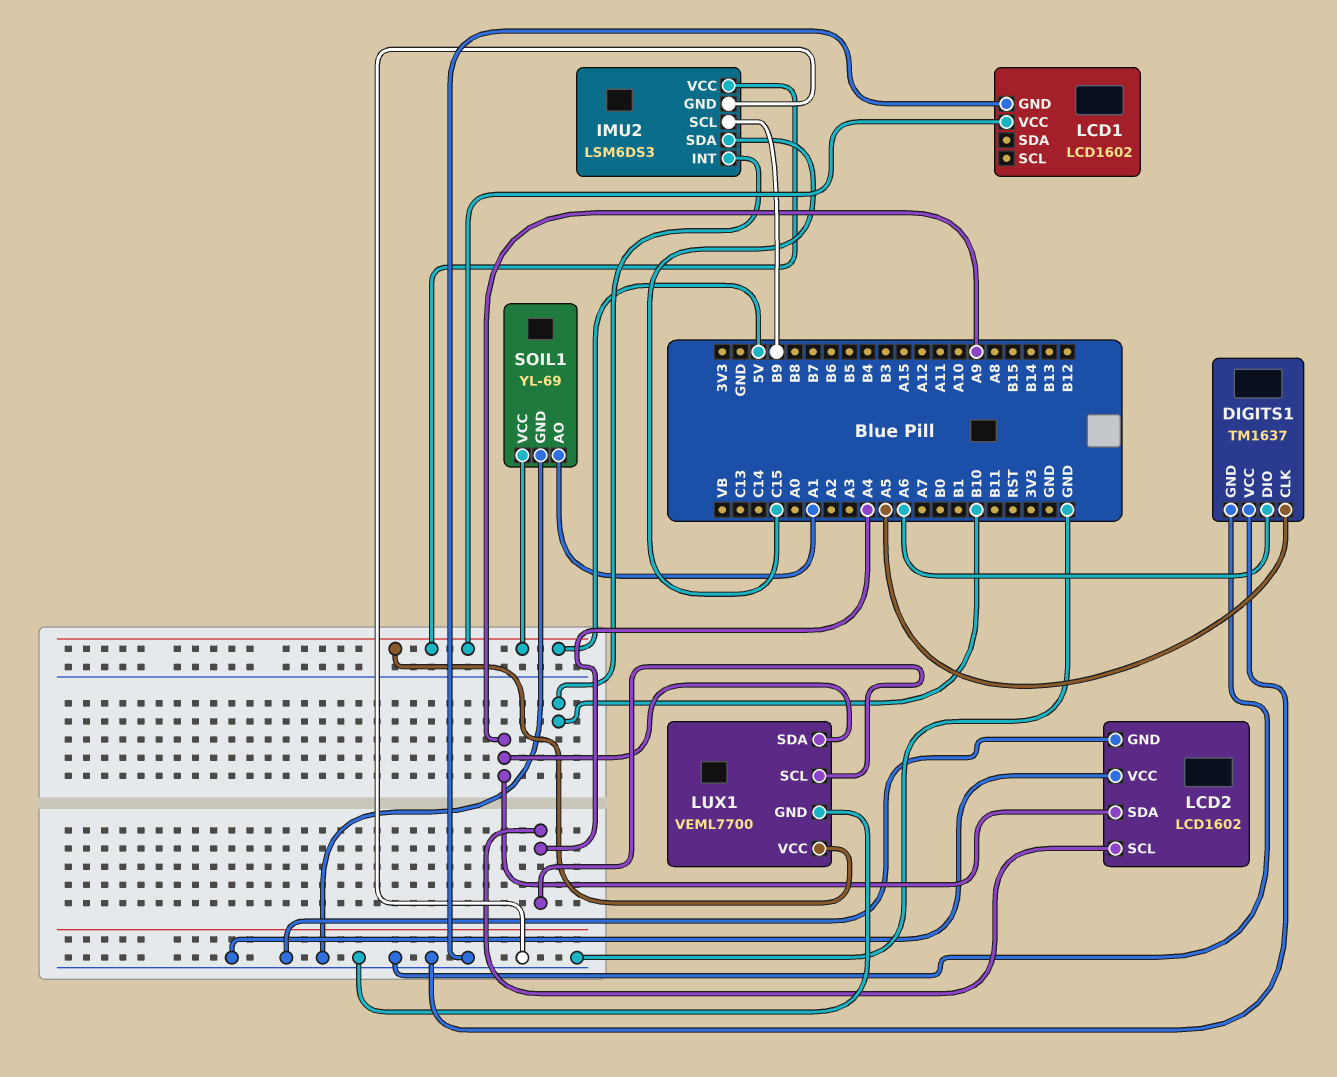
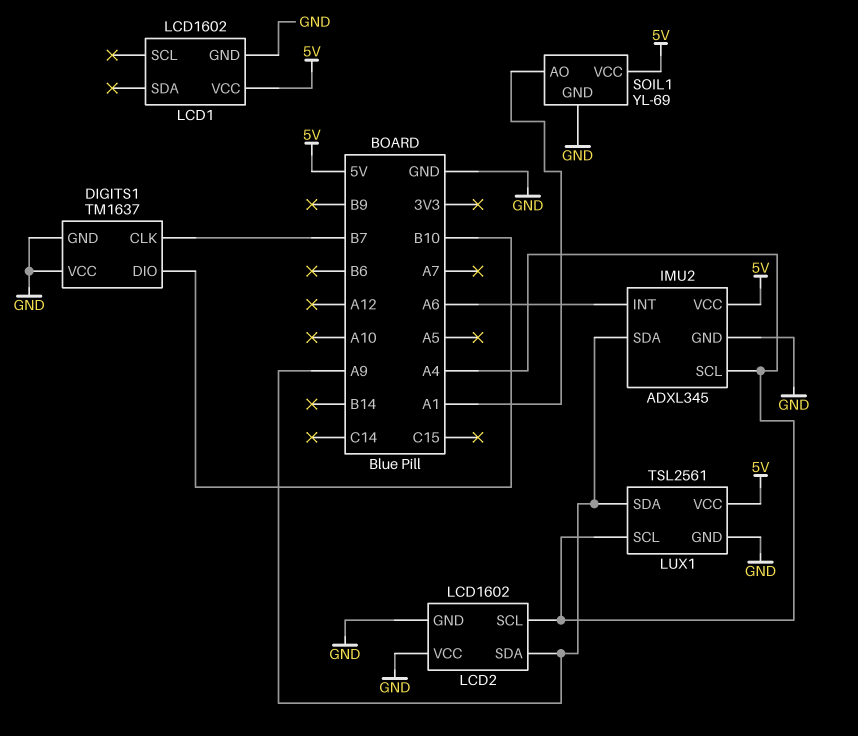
DIGITS1 pin CLK: A5 -> B7
DIGITS1 pin DIO: A6 -> B10
IMU2: LSM6DS3 -> ADXL345
IMU2 pin INT: B10 -> A6
IMU2 pin SCL: B9 -> A4
IMU2 pin SDA: C15 -> A9
LUX1: VEML7700 -> TSL2561

